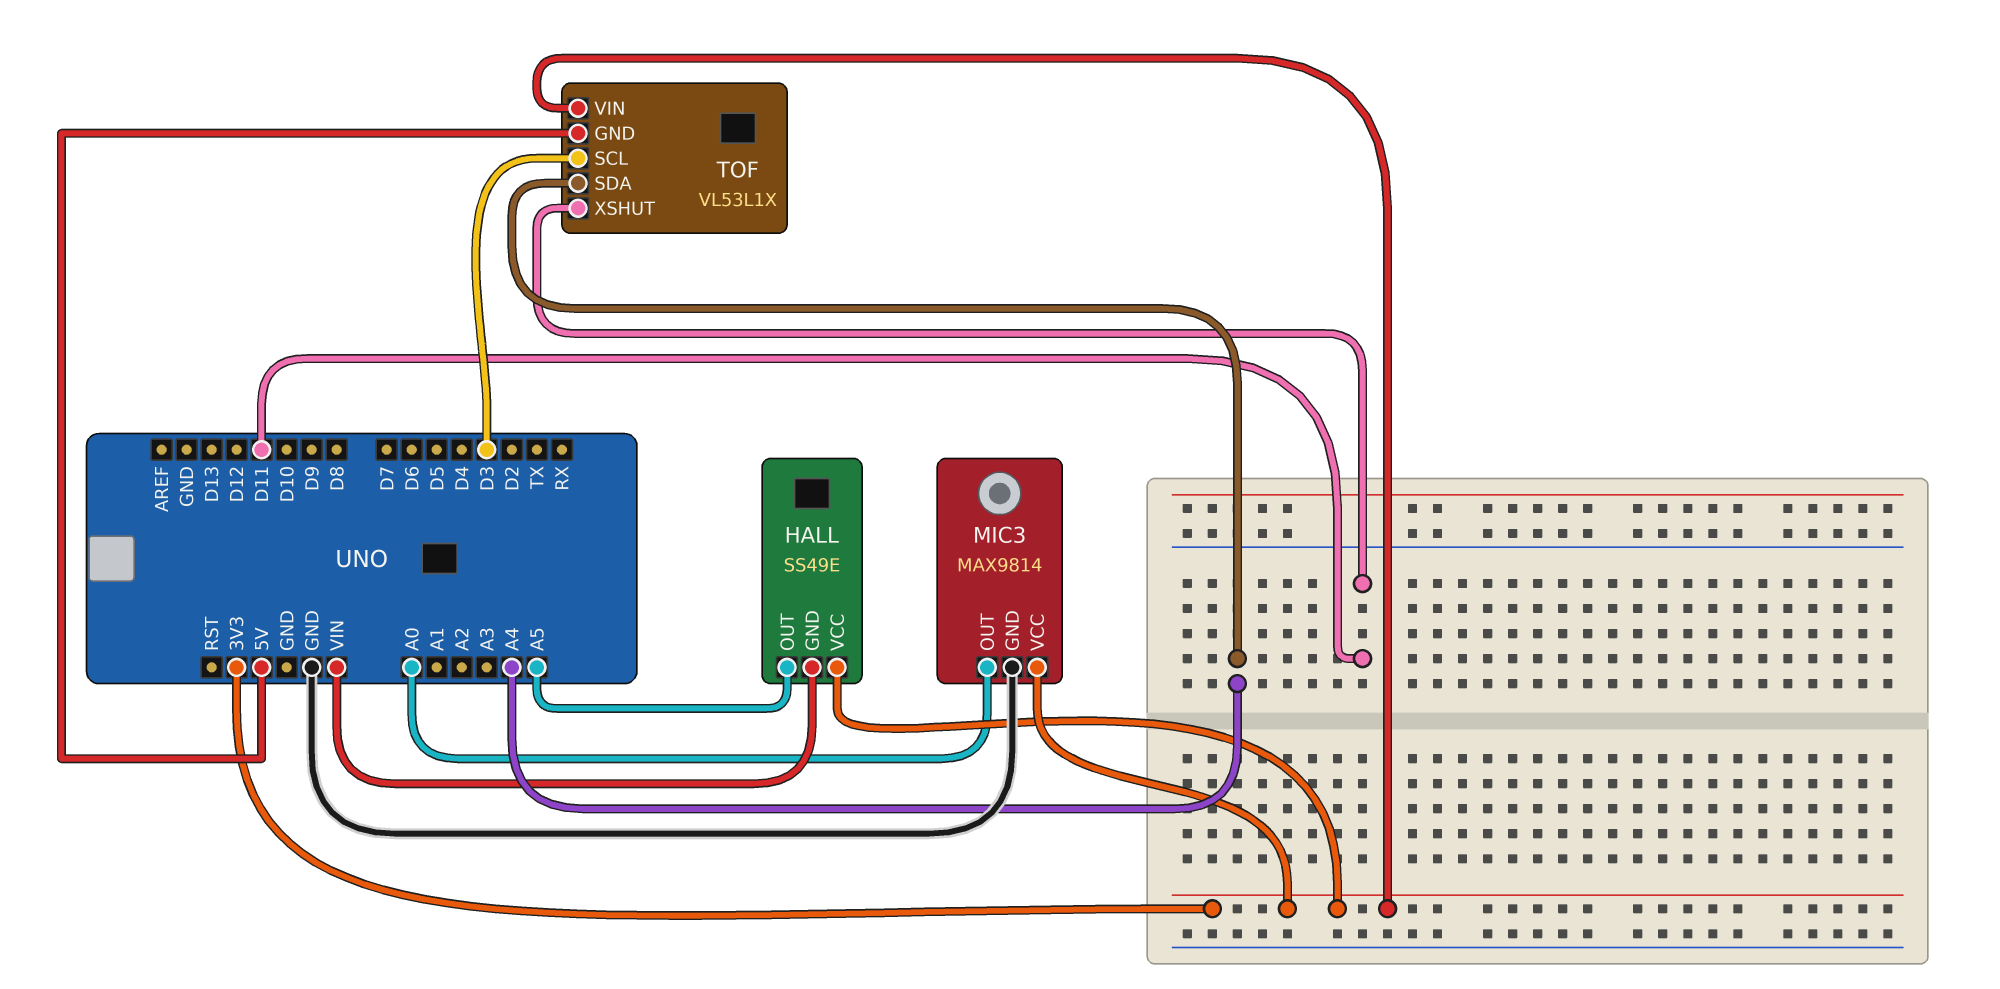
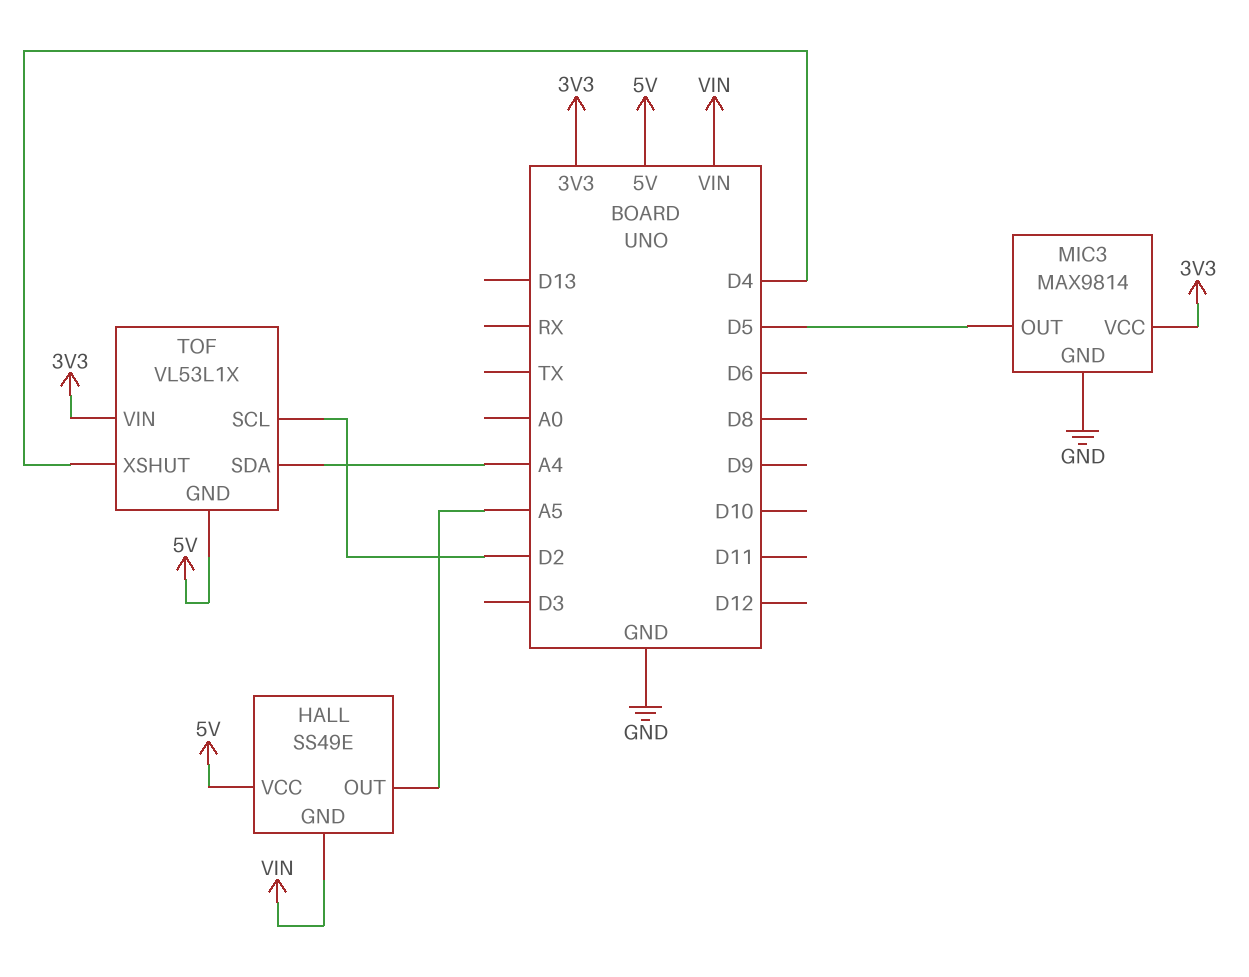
HALL pin VCC: 3V3 -> 5V
MIC3 pin OUT: A0 -> D5
TOF pin SCL: D3 -> D2
TOF pin XSHUT: D11 -> D4

